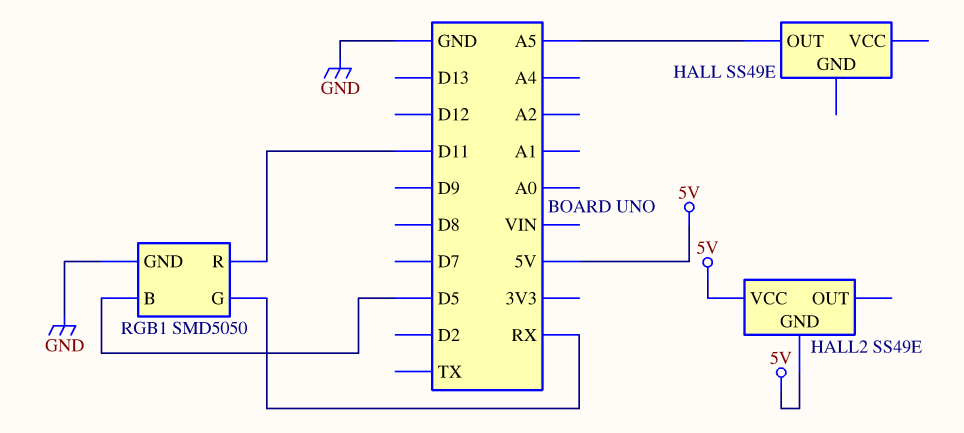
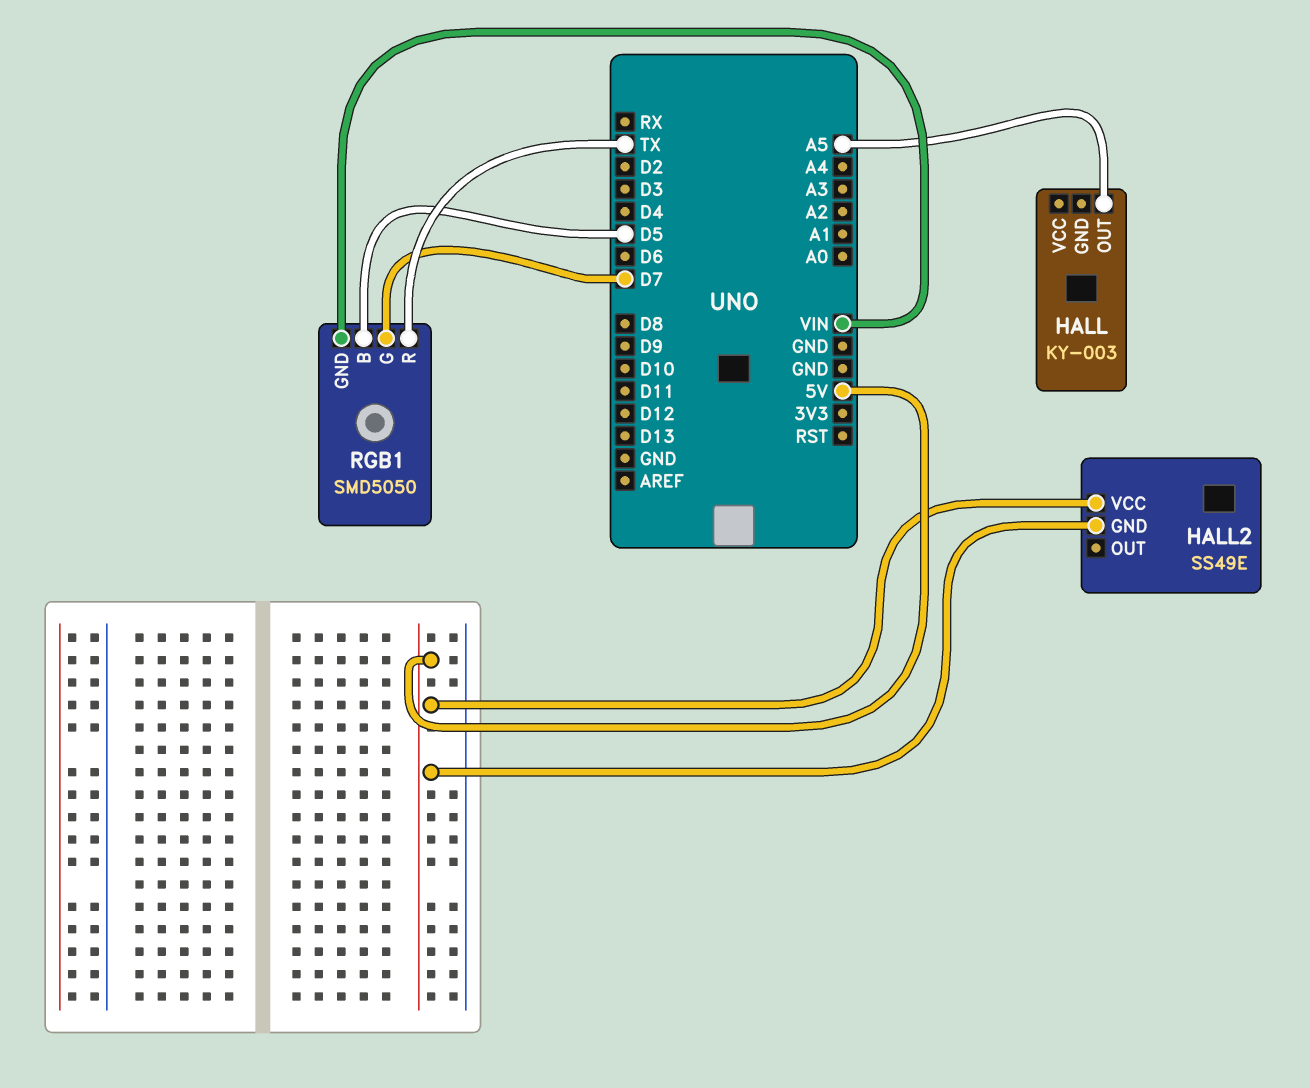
HALL: SS49E -> KY-003
RGB1 pin G: RX -> D7
RGB1 pin GND: GND -> VIN
RGB1 pin R: D11 -> TX

